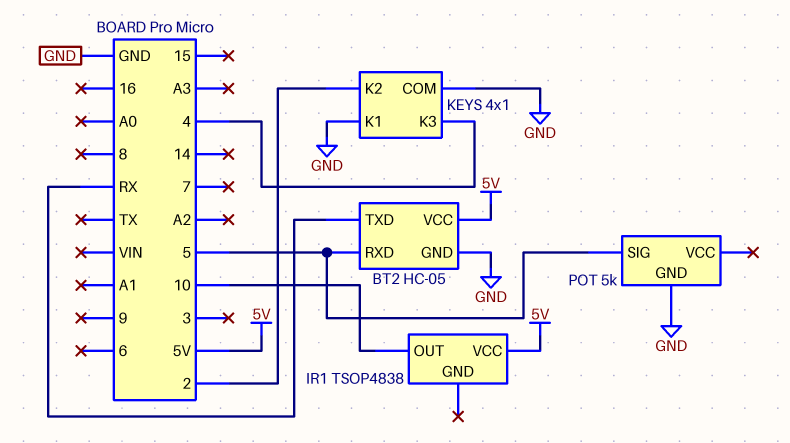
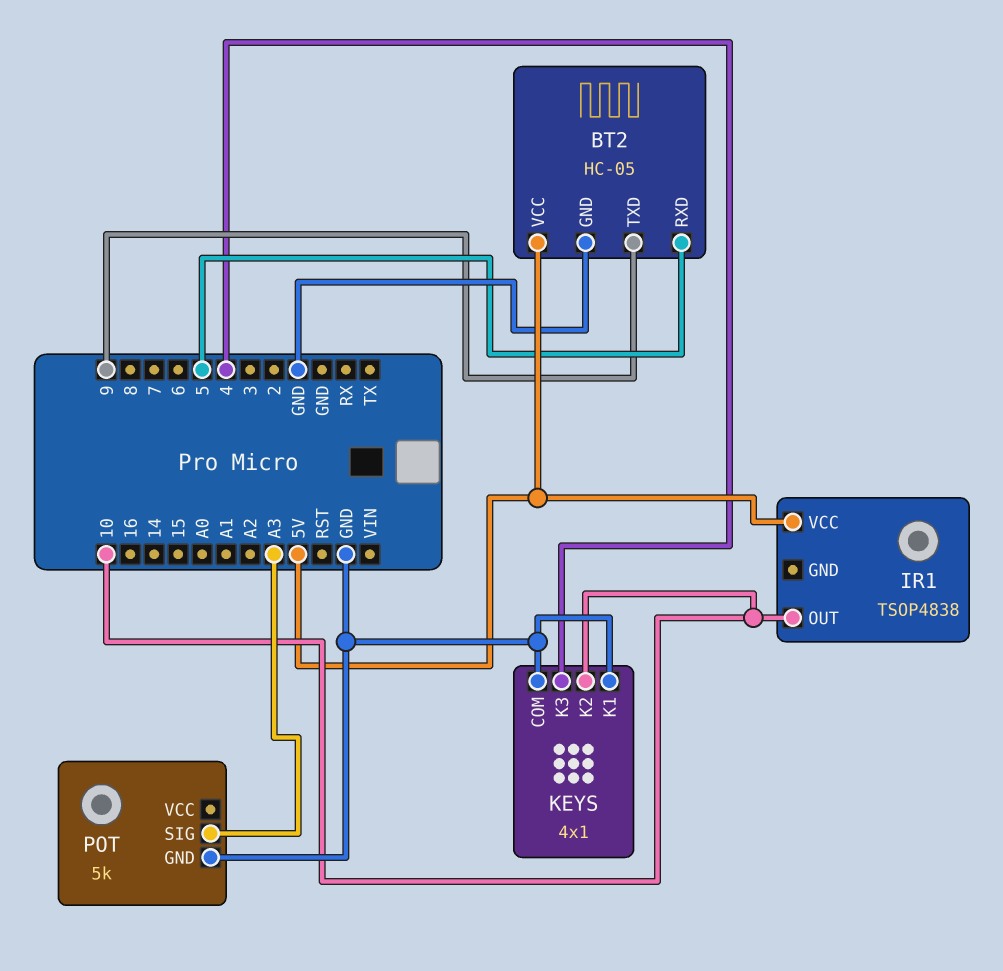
BT2 pin TXD: RX -> 9
KEYS pin K2: 2 -> 10
POT pin SIG: 5 -> A3

